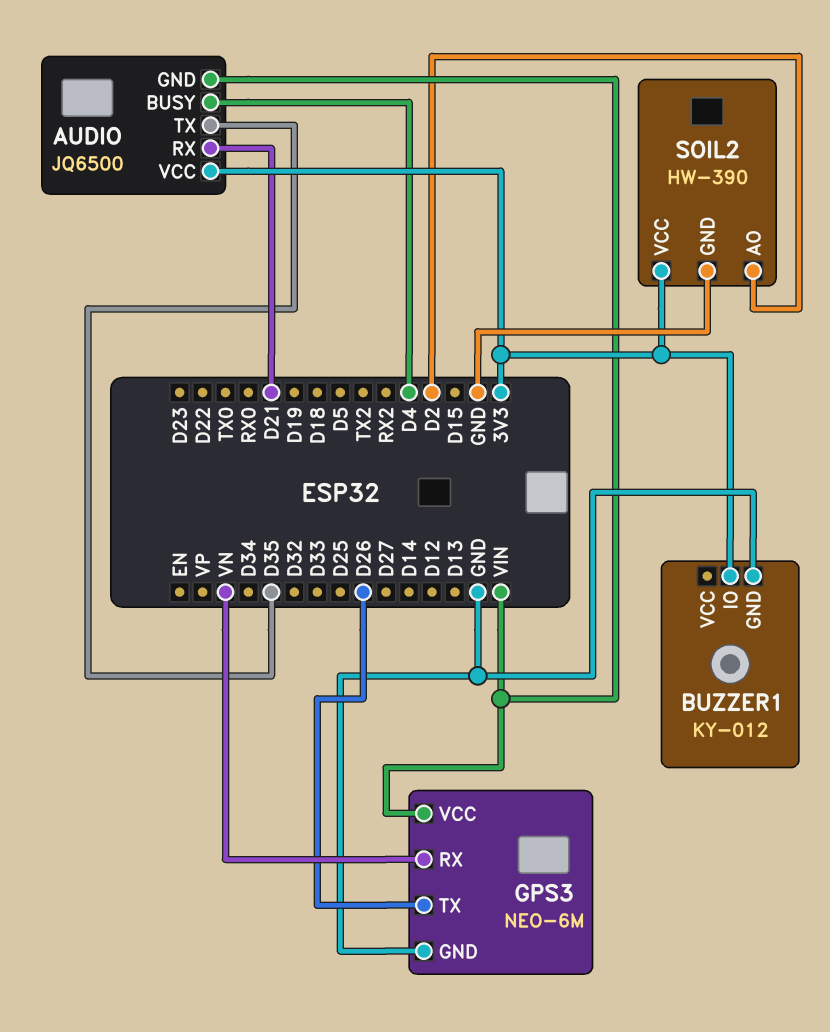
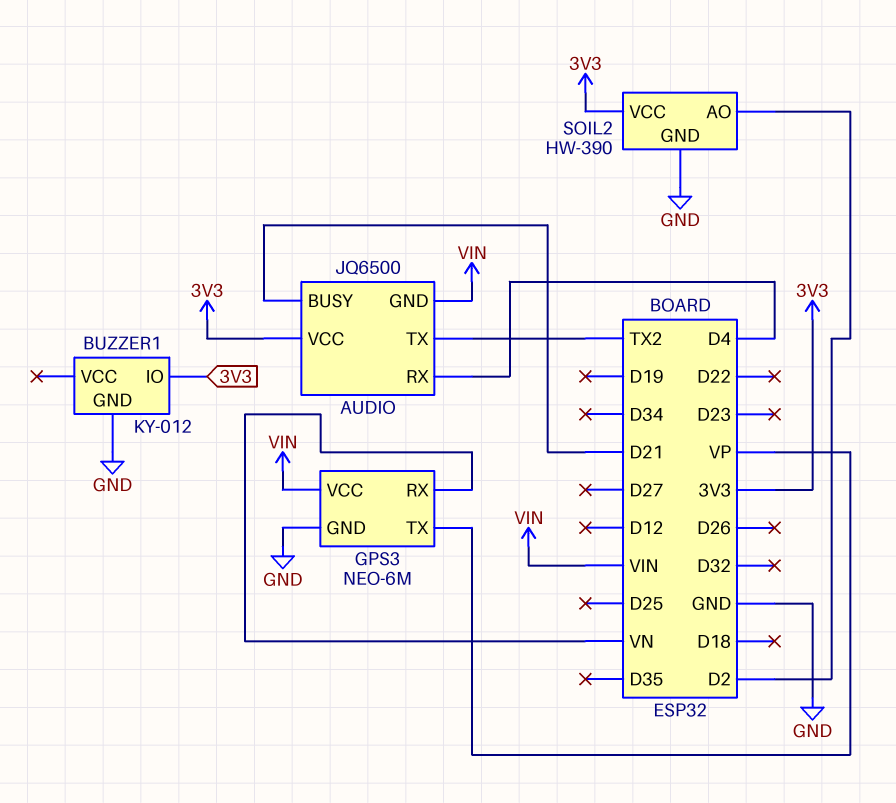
AUDIO pin BUSY: D4 -> D21
AUDIO pin RX: D21 -> D4
AUDIO pin TX: D35 -> TX2
GPS3 pin TX: D26 -> VP

